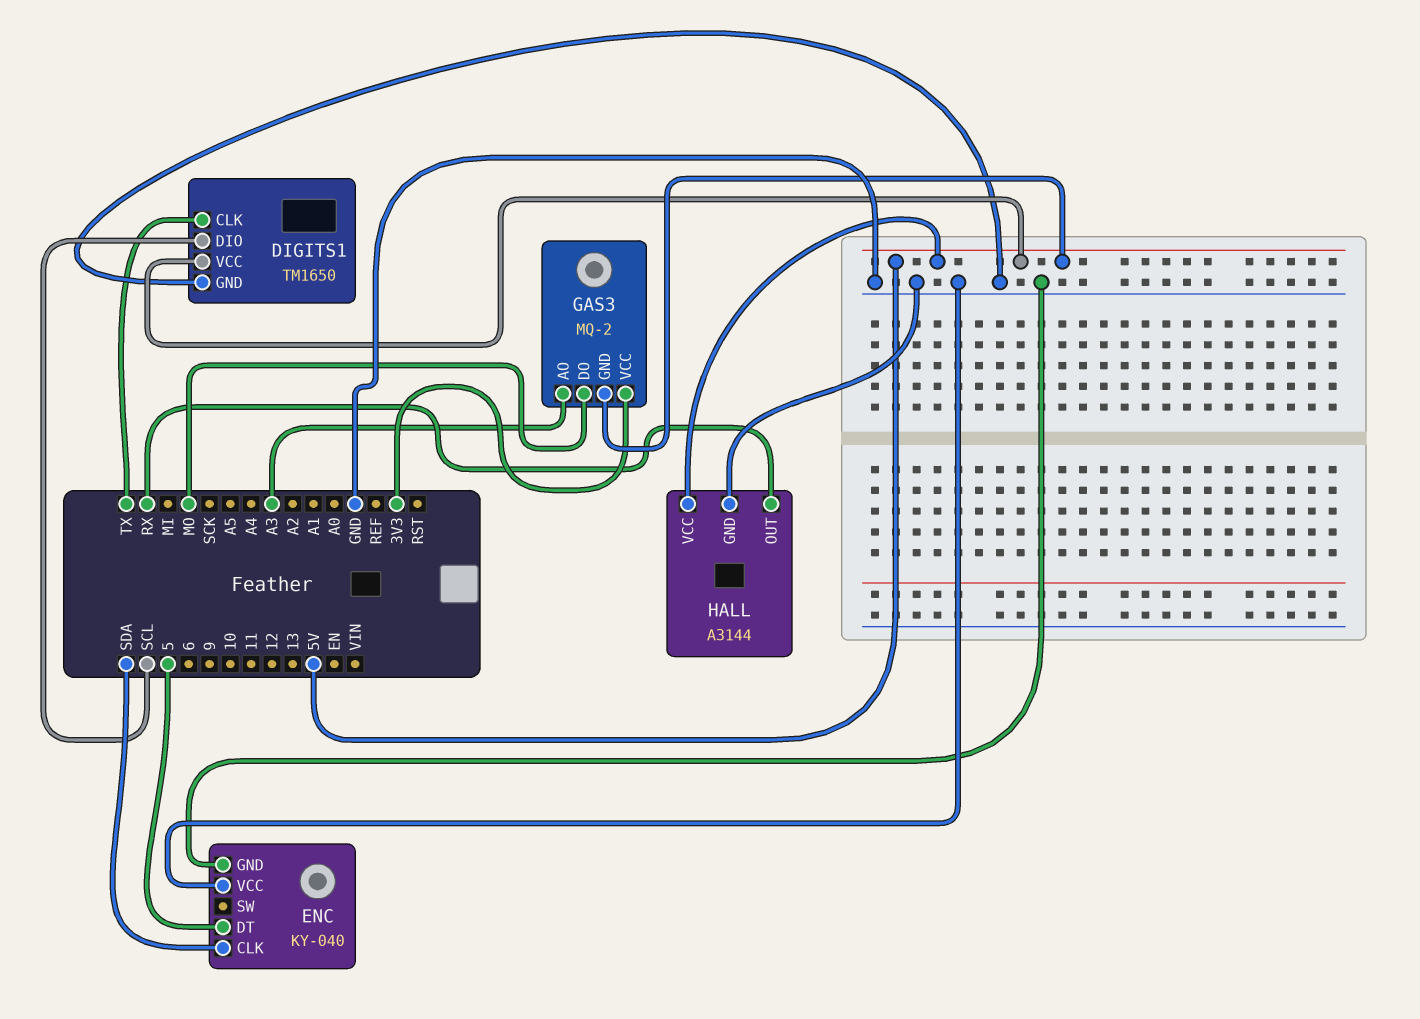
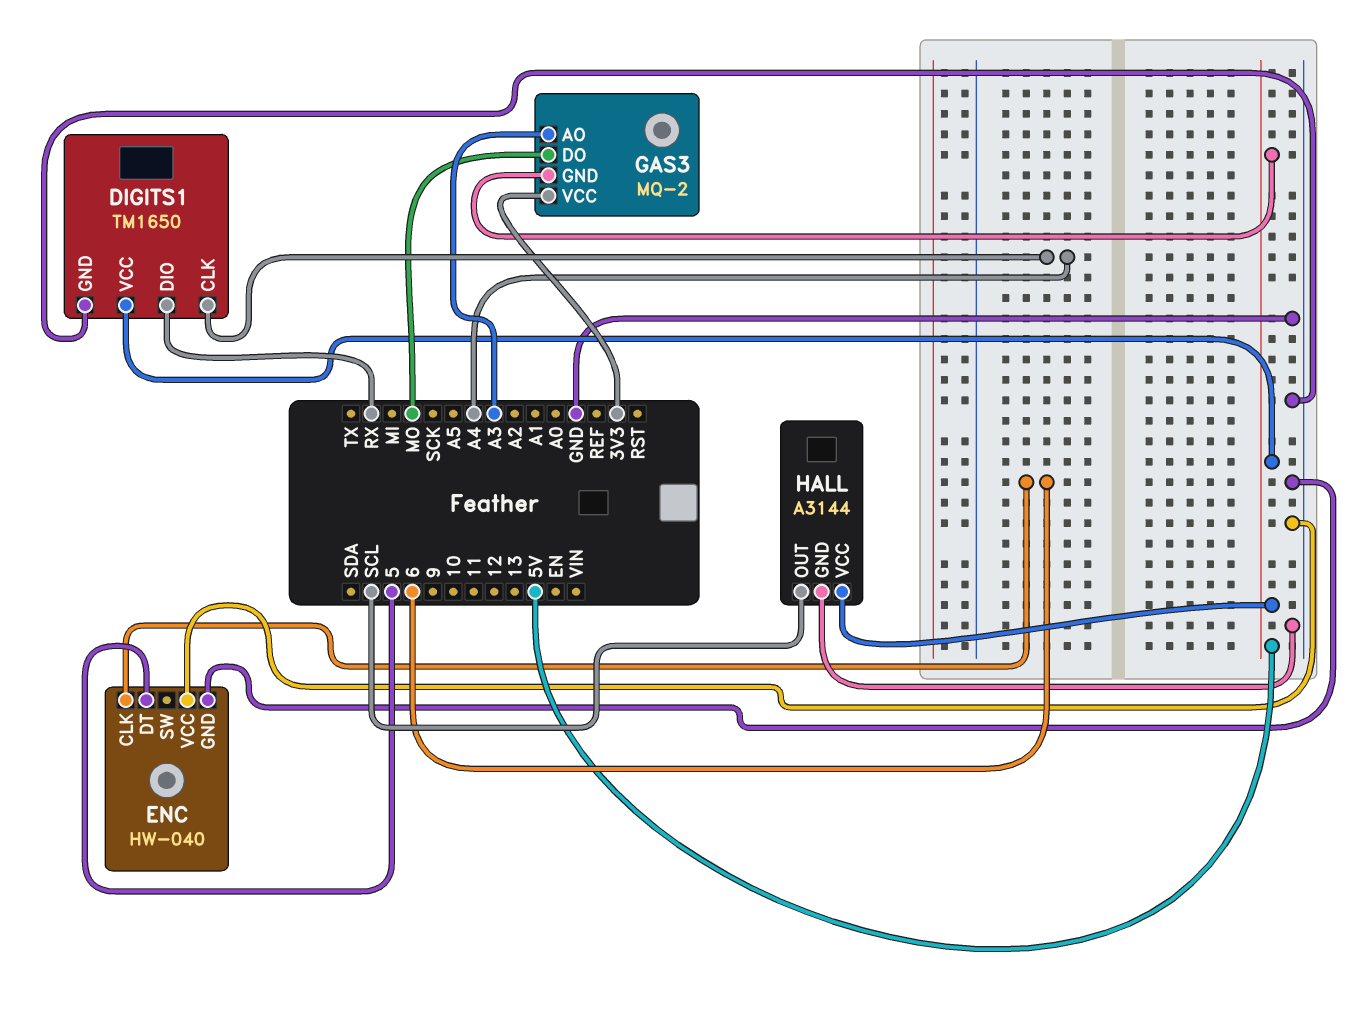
DIGITS1 pin CLK: TX -> A4
DIGITS1 pin DIO: SCL -> RX
ENC: KY-040 -> HW-040
ENC pin CLK: SDA -> 6
HALL pin OUT: RX -> SCL

